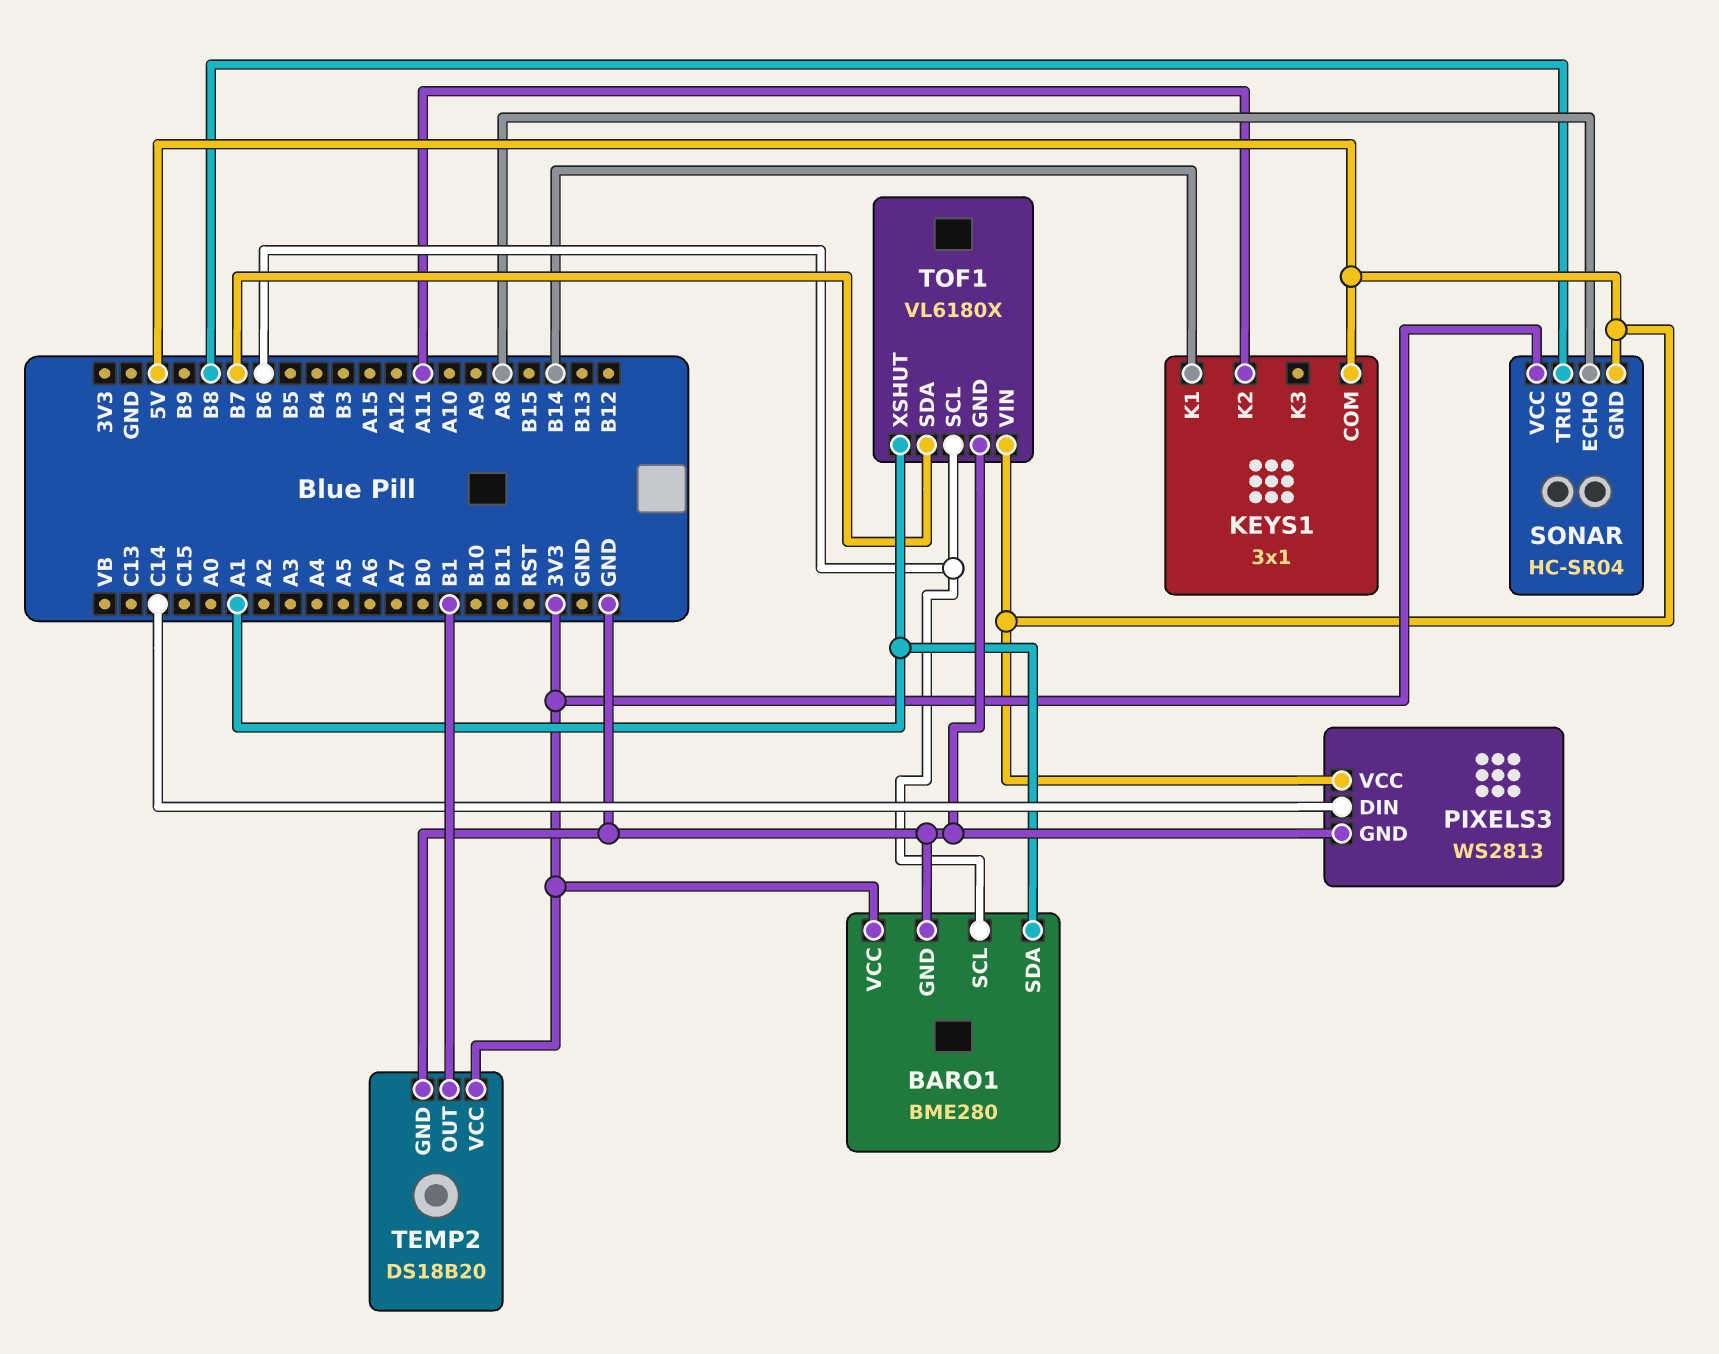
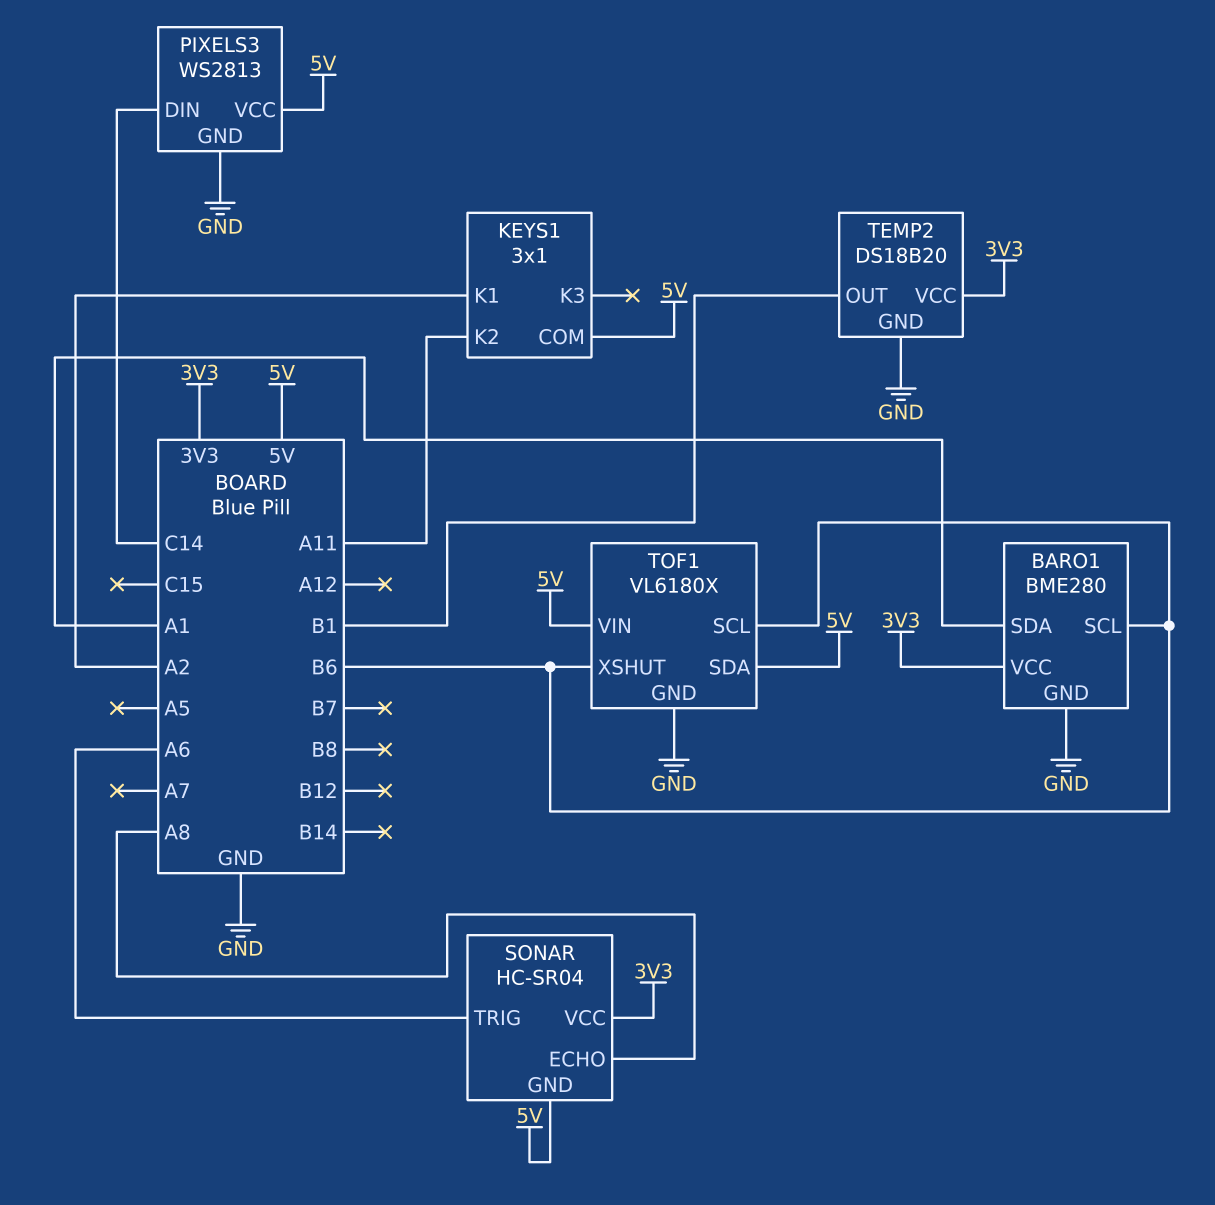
KEYS1 pin K1: B14 -> A2
SONAR pin TRIG: B8 -> A6
TOF1 pin SDA: B7 -> 5V
TOF1 pin XSHUT: A1 -> B6

